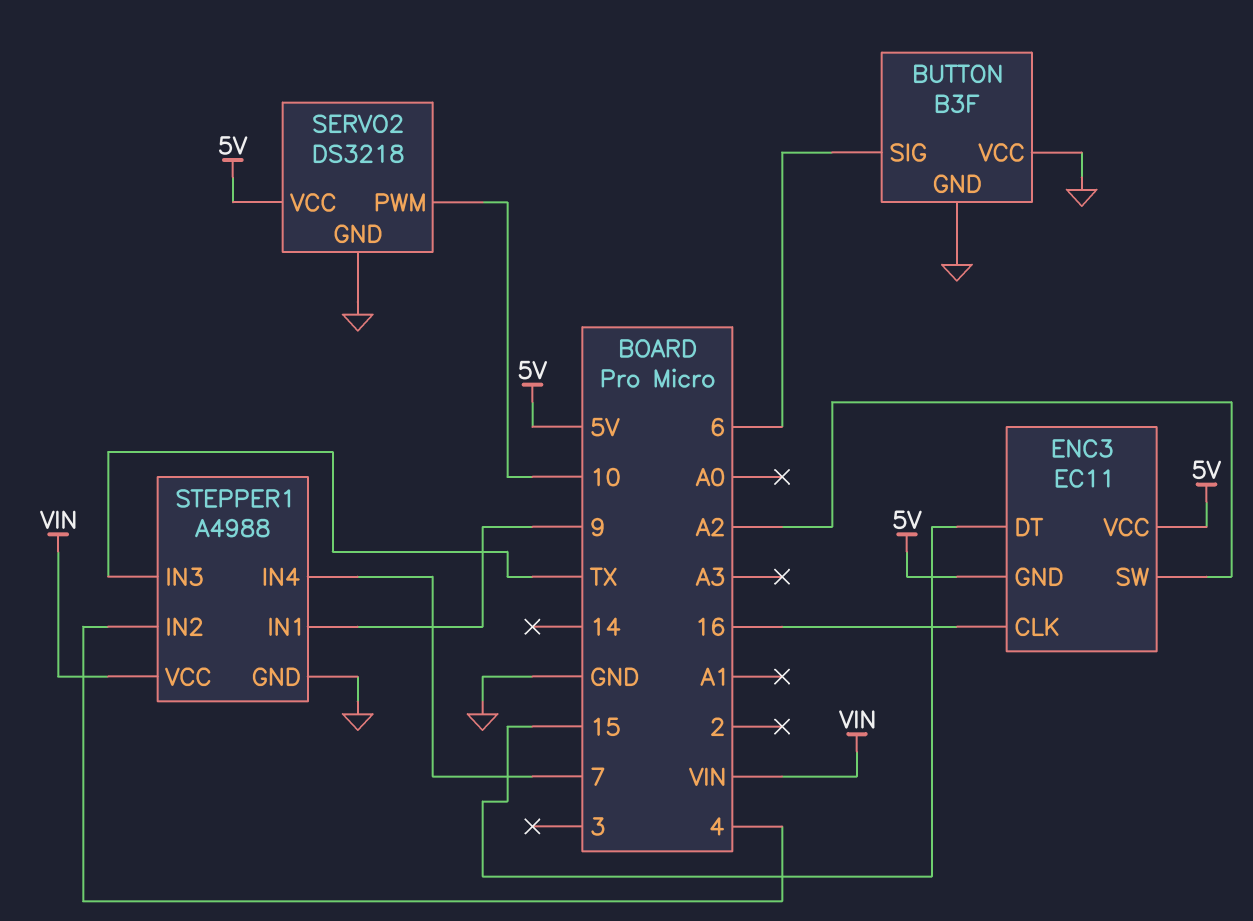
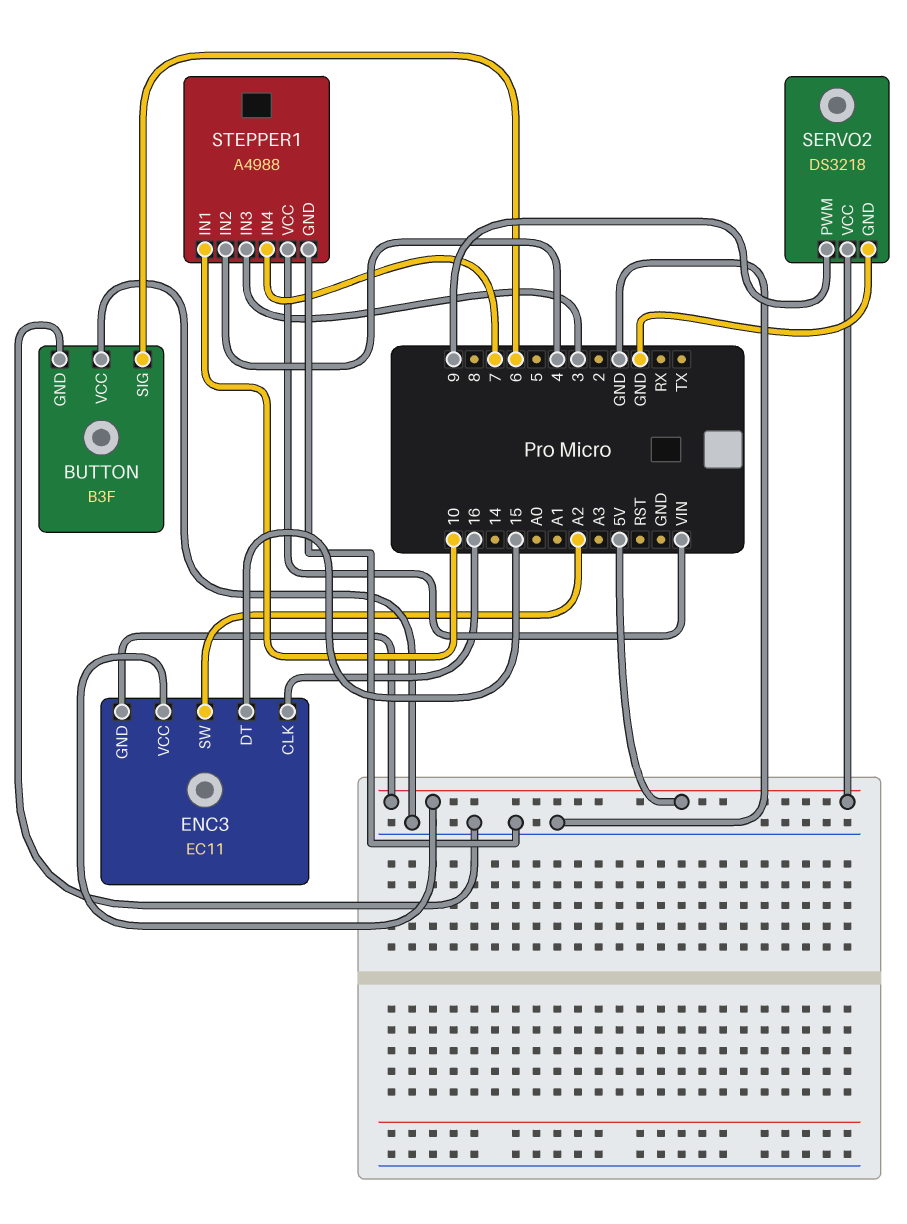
SERVO2 pin PWM: 10 -> 9
STEPPER1 pin IN1: 9 -> 10
STEPPER1 pin IN3: TX -> 3

